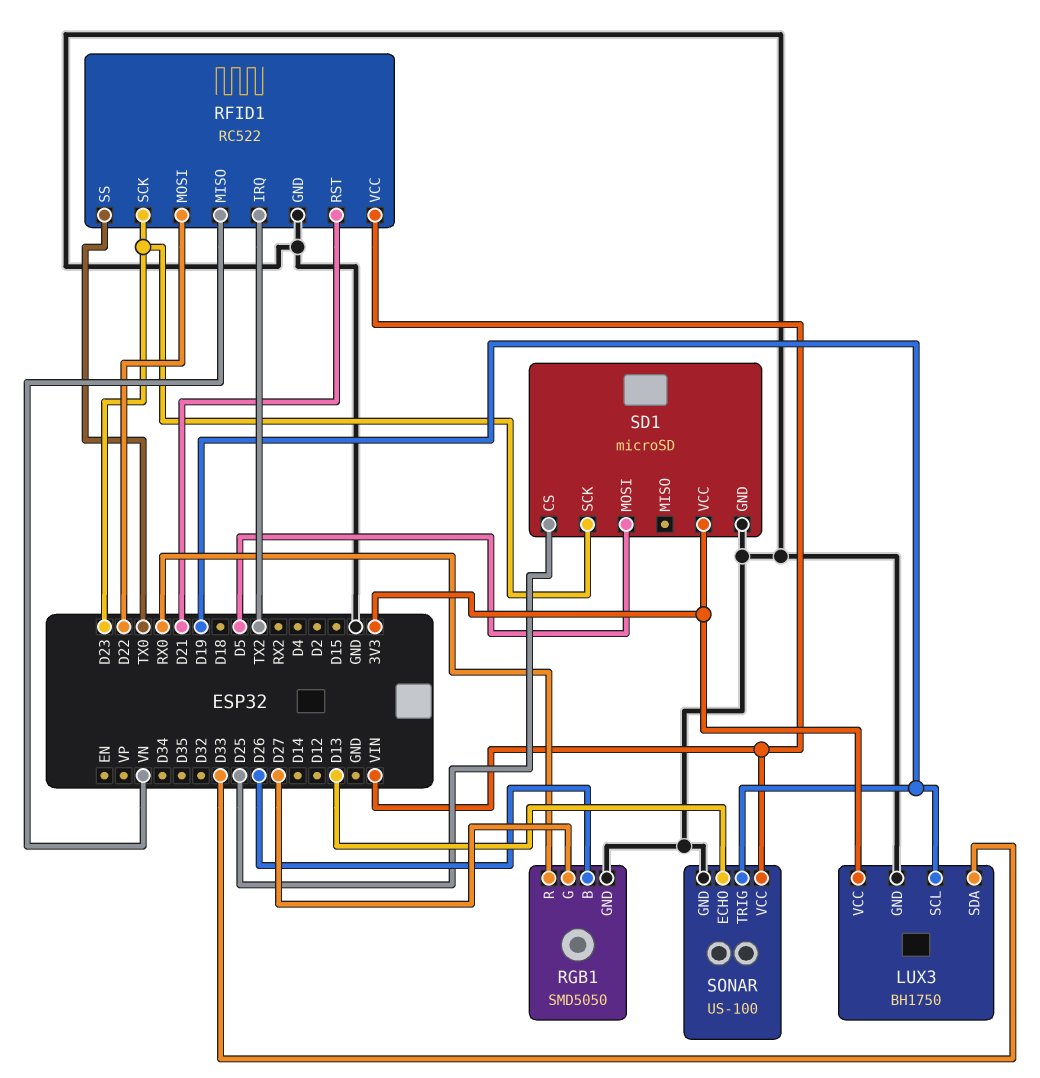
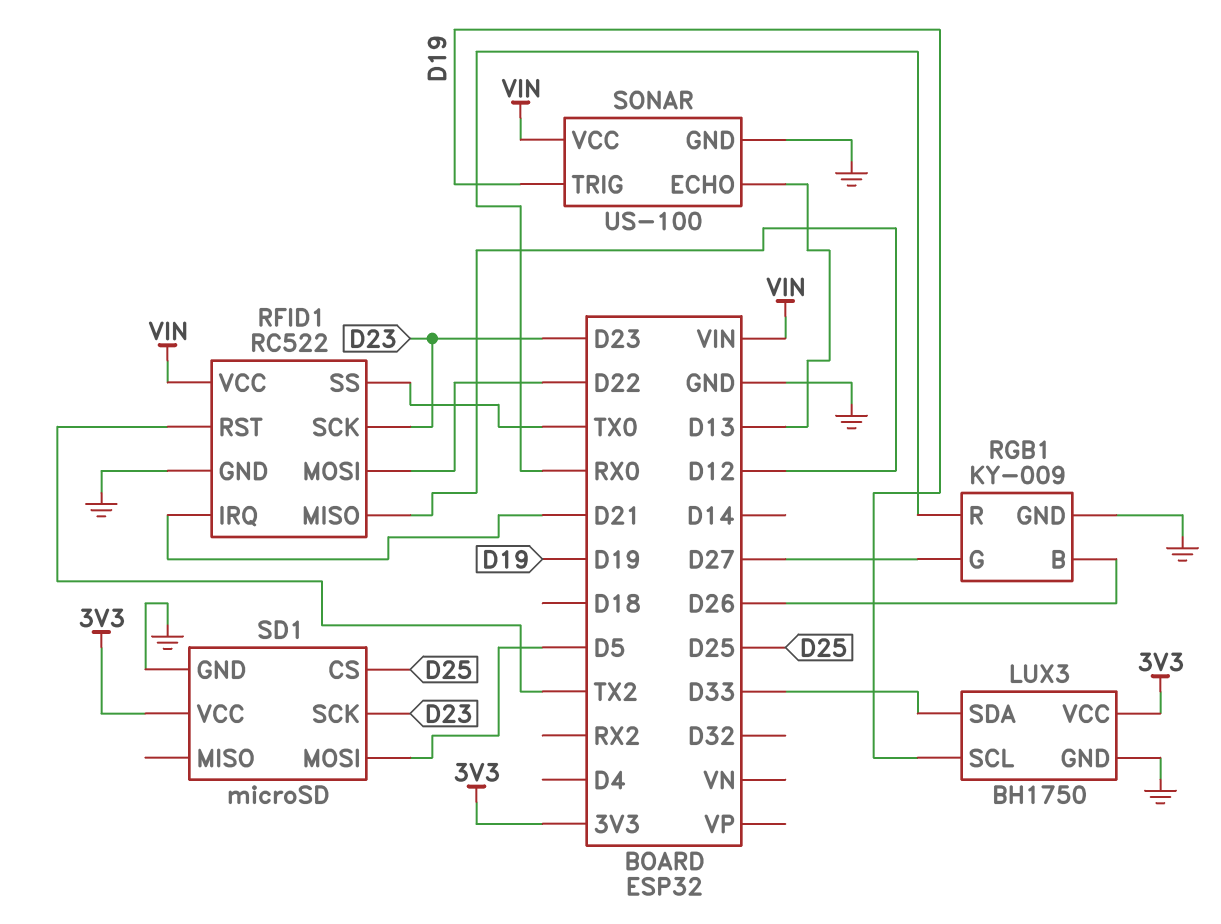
RFID1 pin IRQ: TX2 -> D21
RFID1 pin MISO: VN -> D12
RFID1 pin RST: D21 -> TX2
RGB1: SMD5050 -> KY-009

